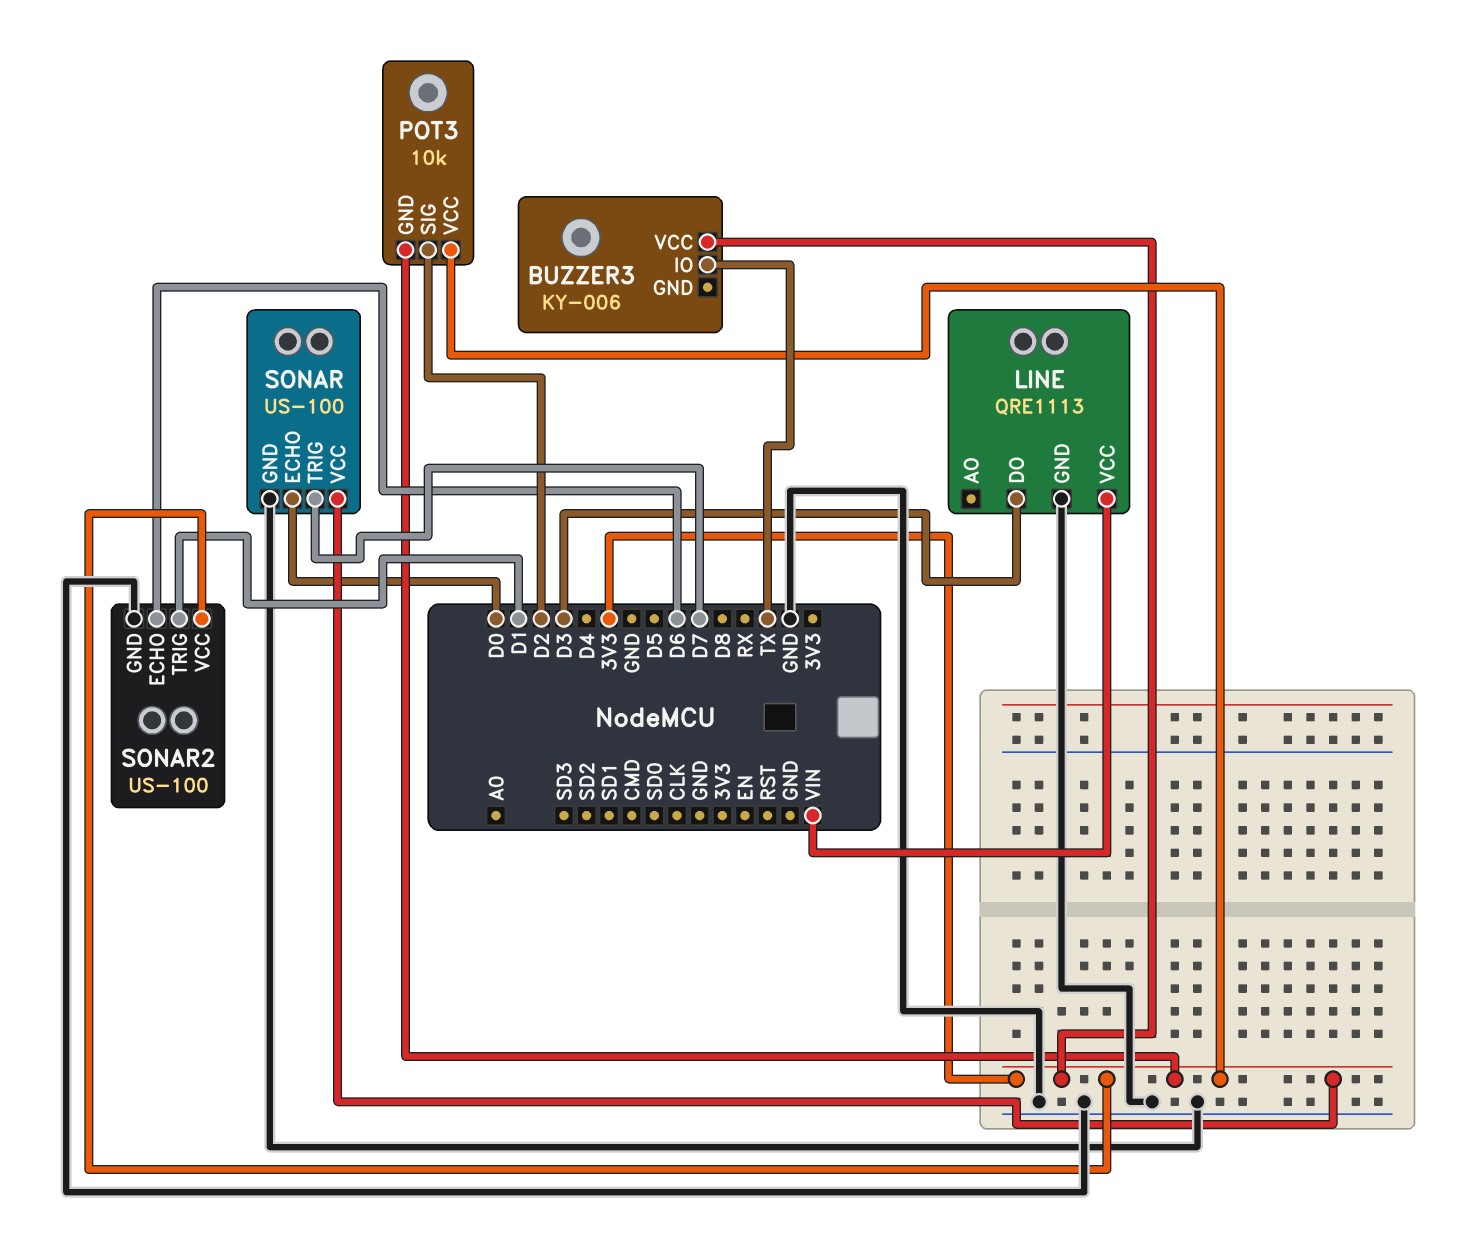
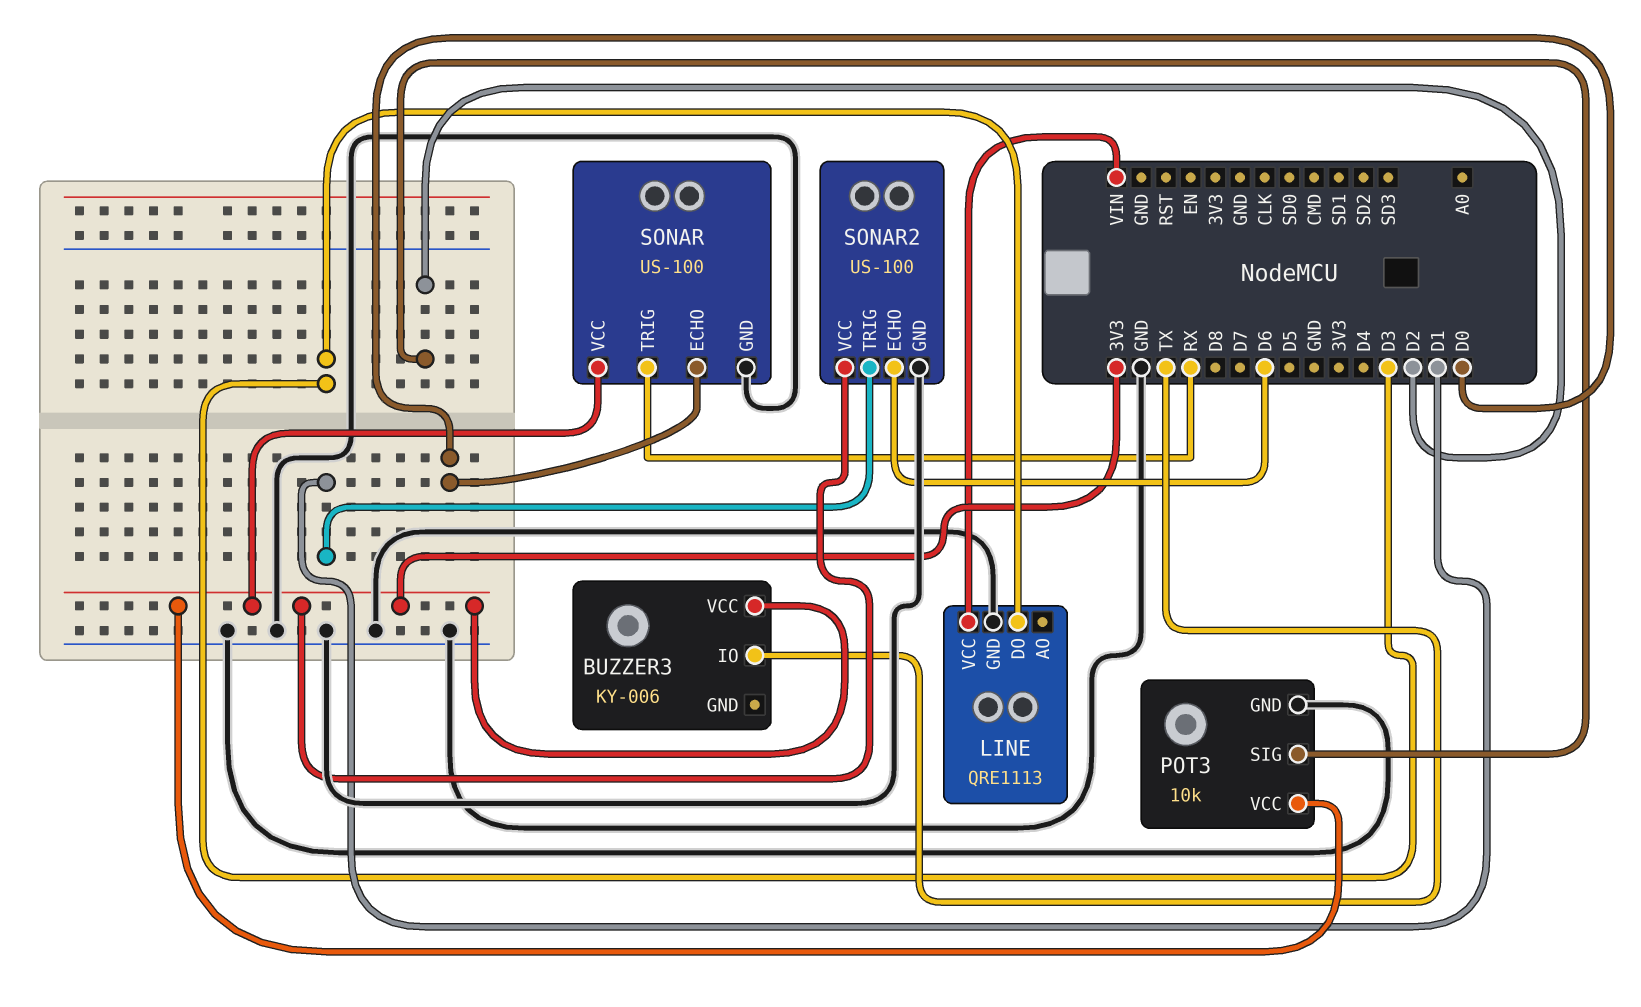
POT3 pin GND: 3V3 -> GND
SONAR pin TRIG: D7 -> RX

